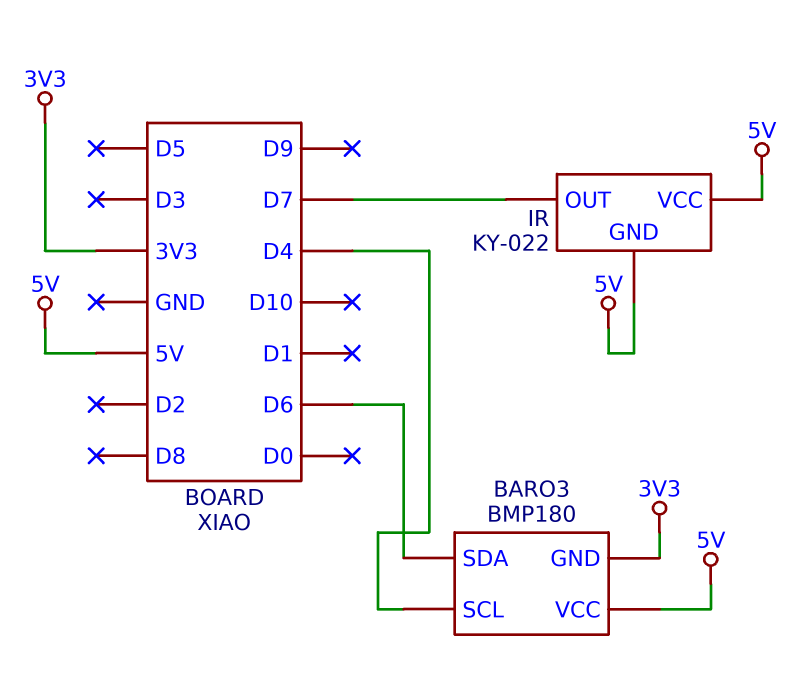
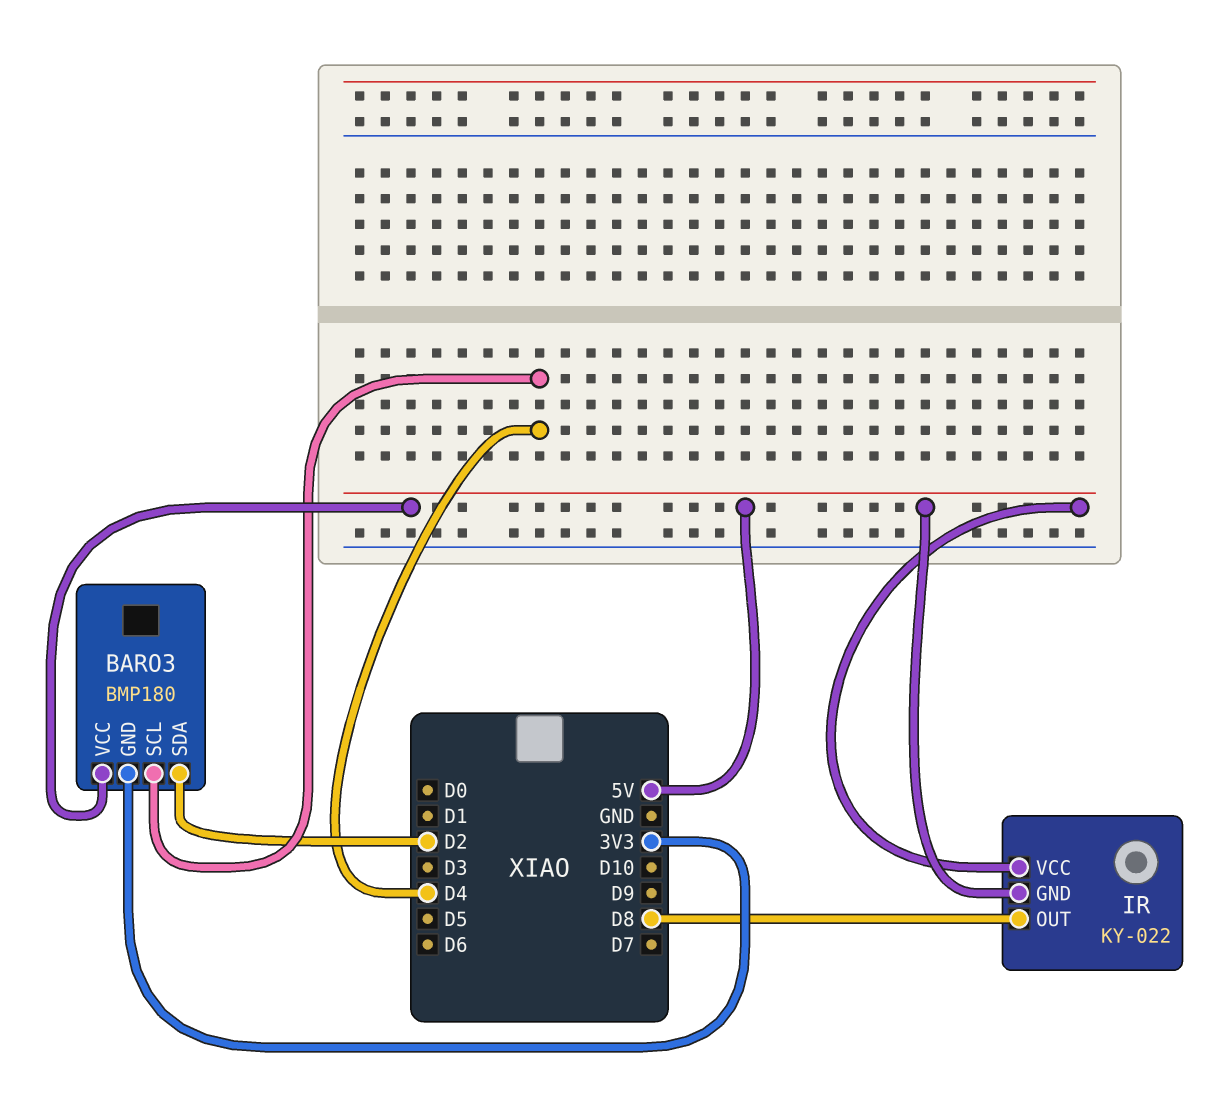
BARO3 pin SDA: D6 -> D2
IR pin OUT: D7 -> D8

